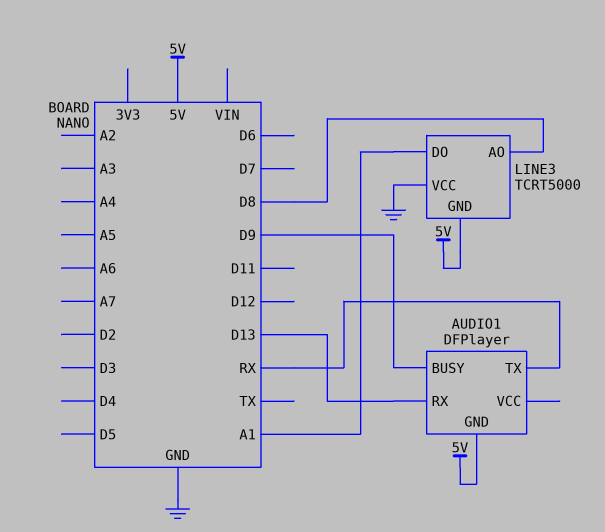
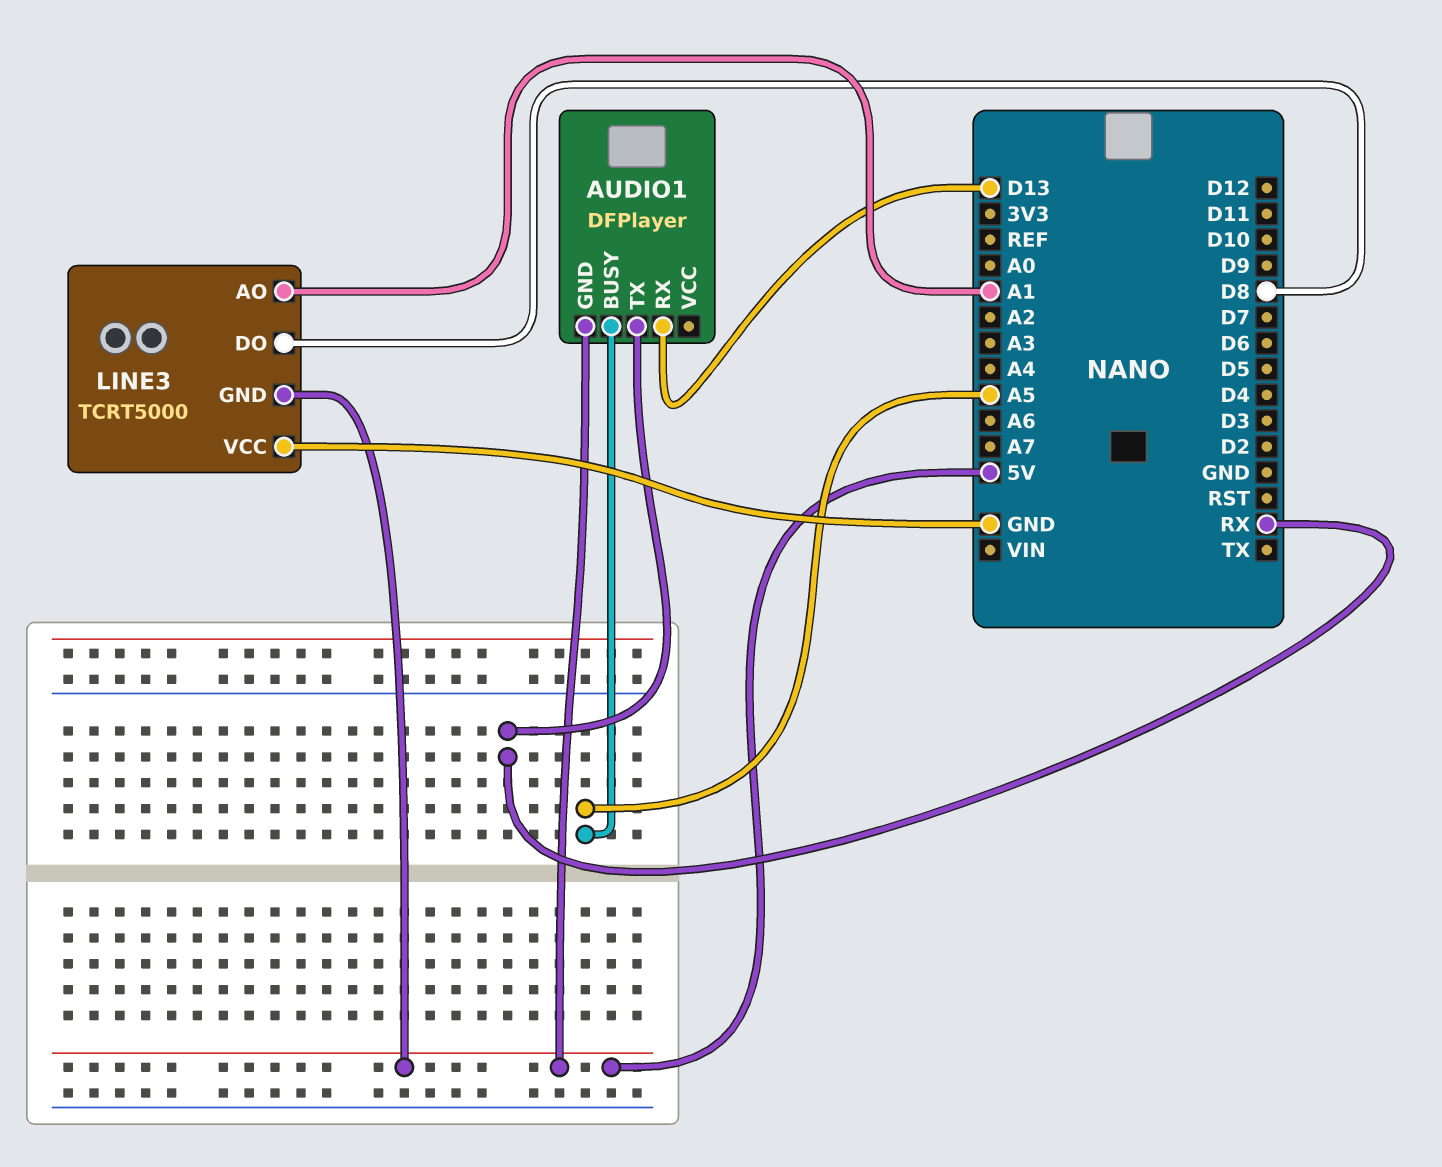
AUDIO1 pin BUSY: D9 -> A5
LINE3 pin AO: D8 -> A1
LINE3 pin DO: A1 -> D8

